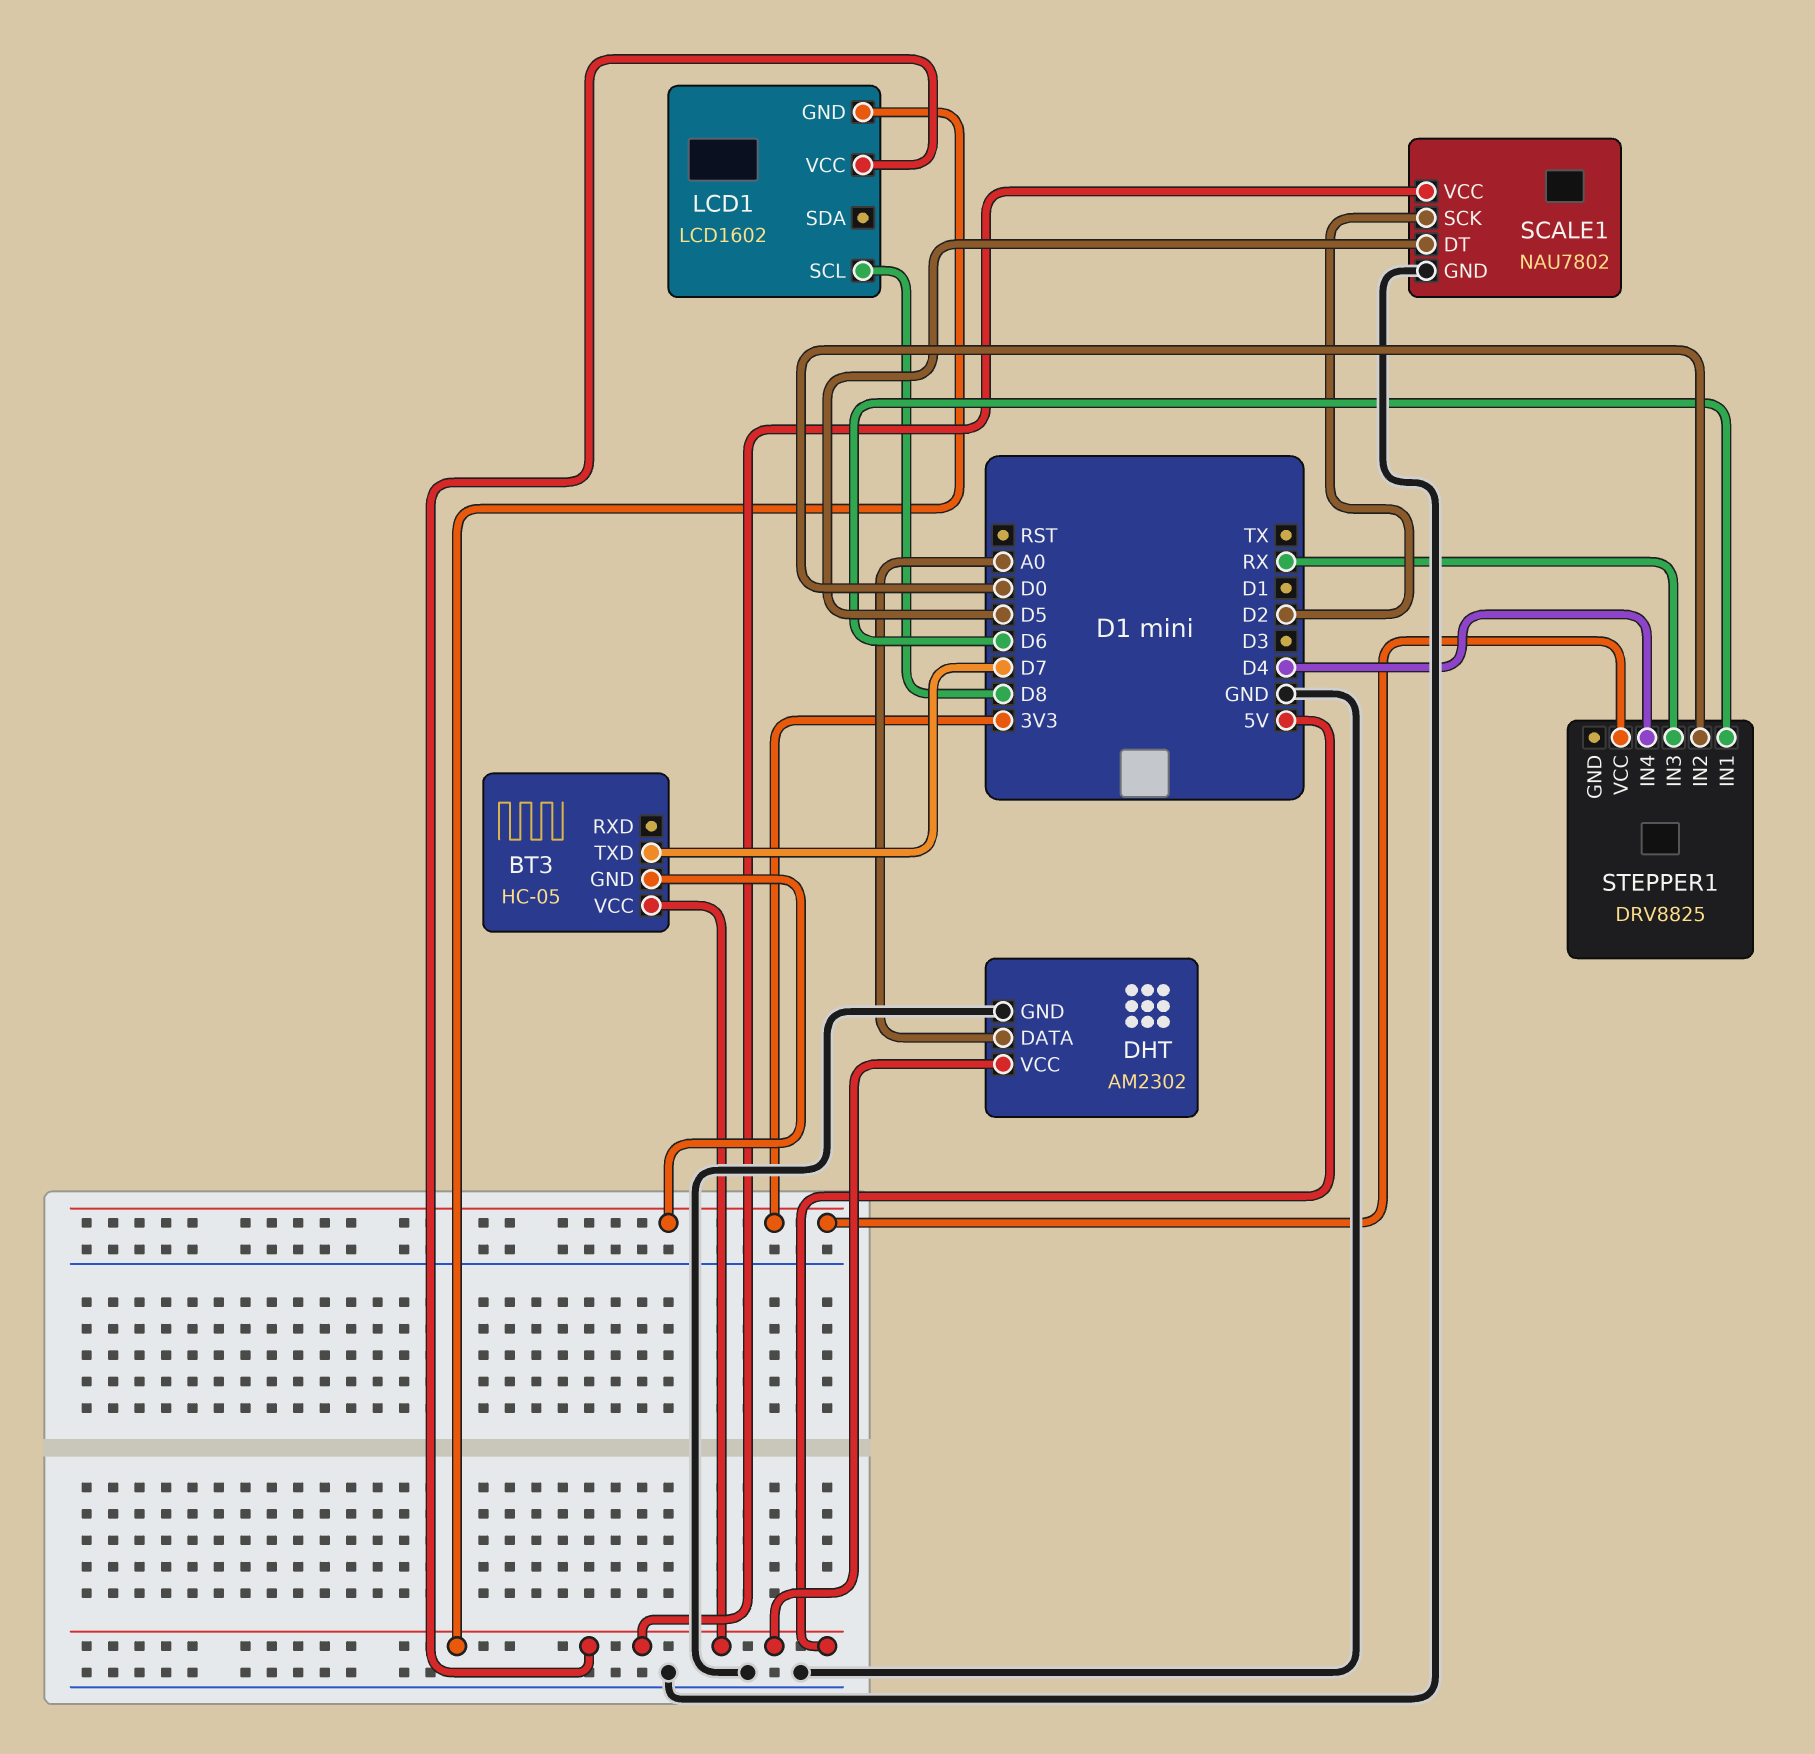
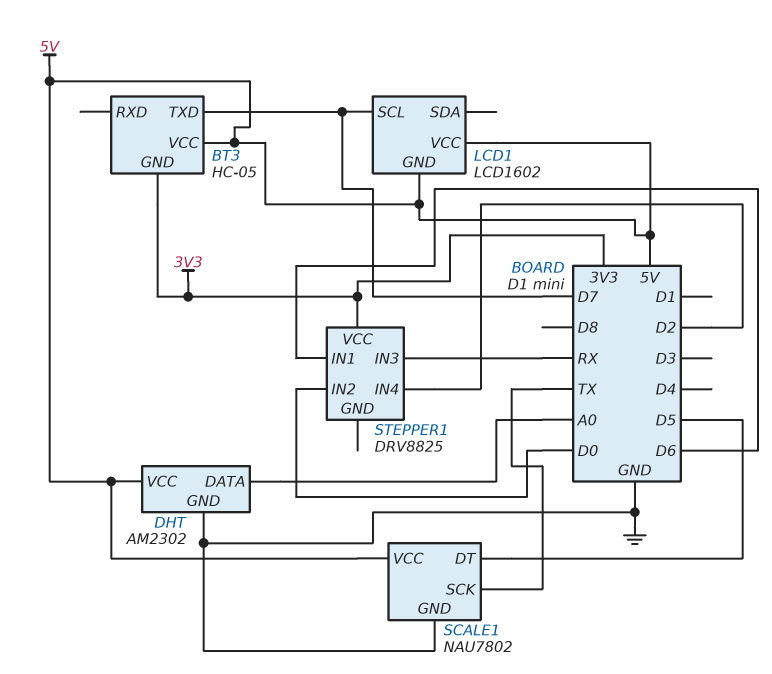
LCD1 pin SCL: D8 -> D7
SCALE1 pin SCK: D2 -> TX
STEPPER1 pin IN4: D4 -> D2

